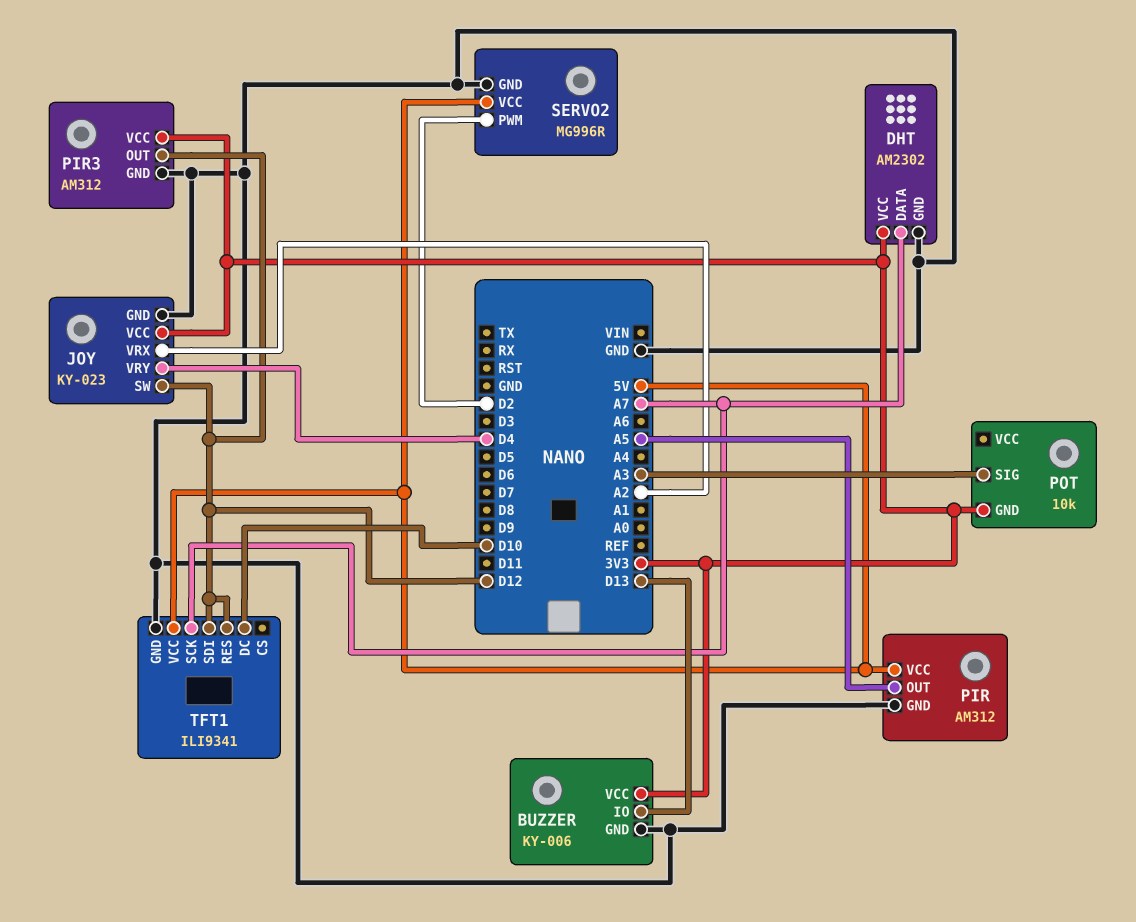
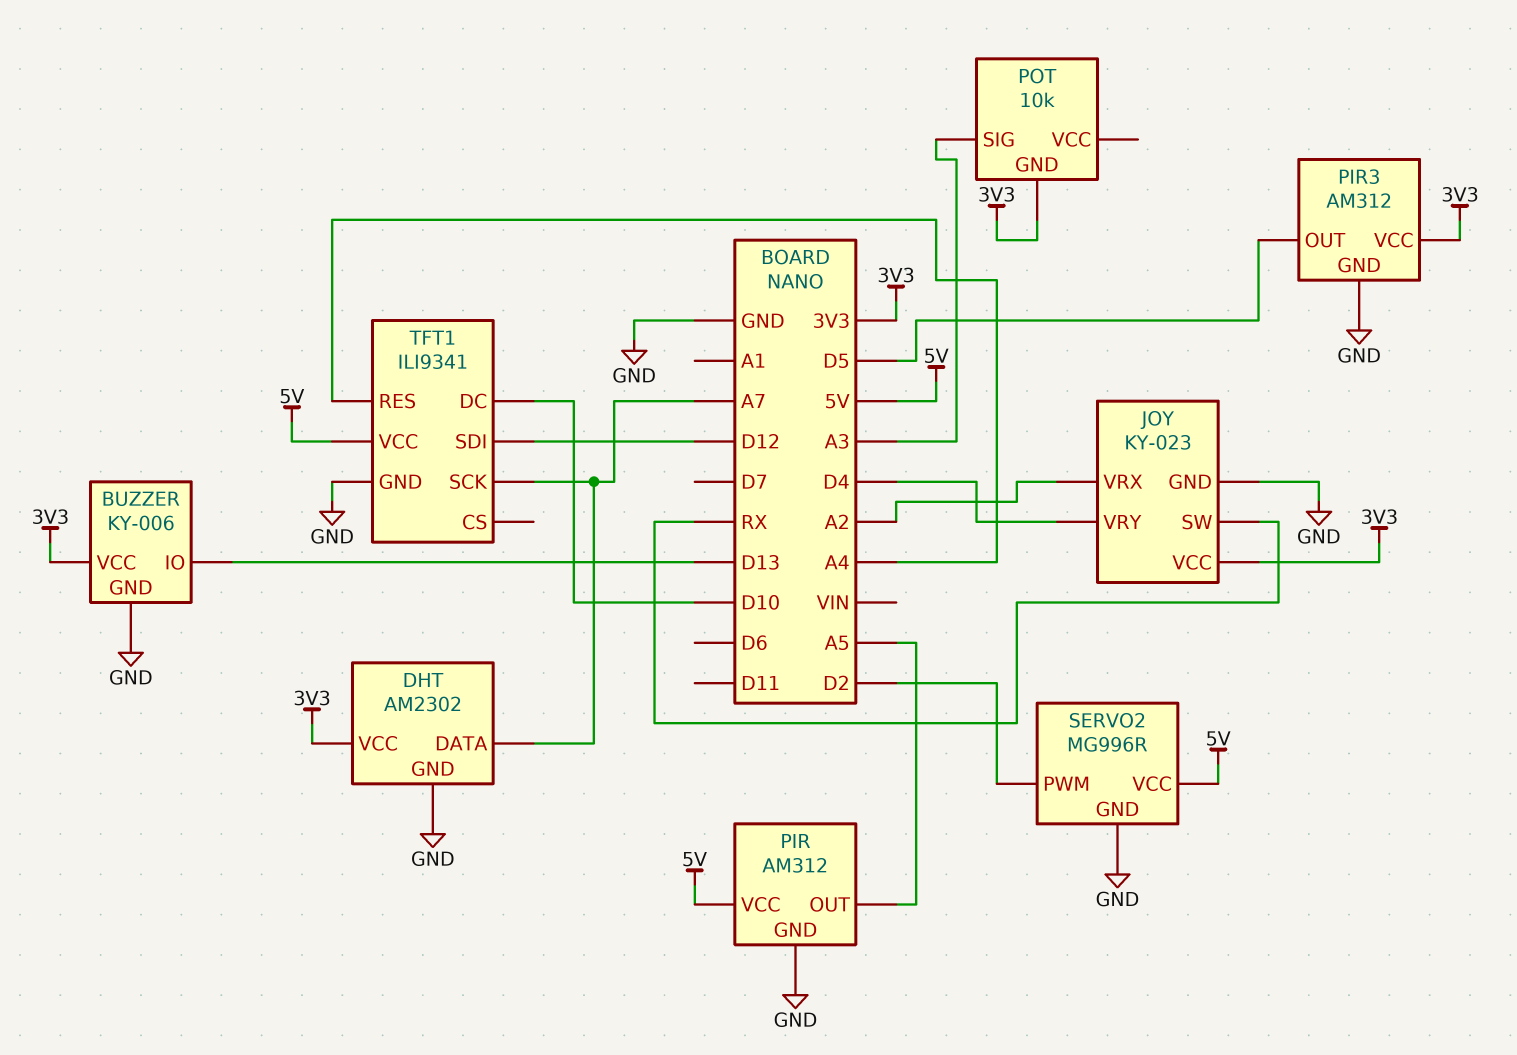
JOY pin SW: D12 -> RX
PIR3 pin OUT: D12 -> D5
TFT1 pin RES: D12 -> A4

